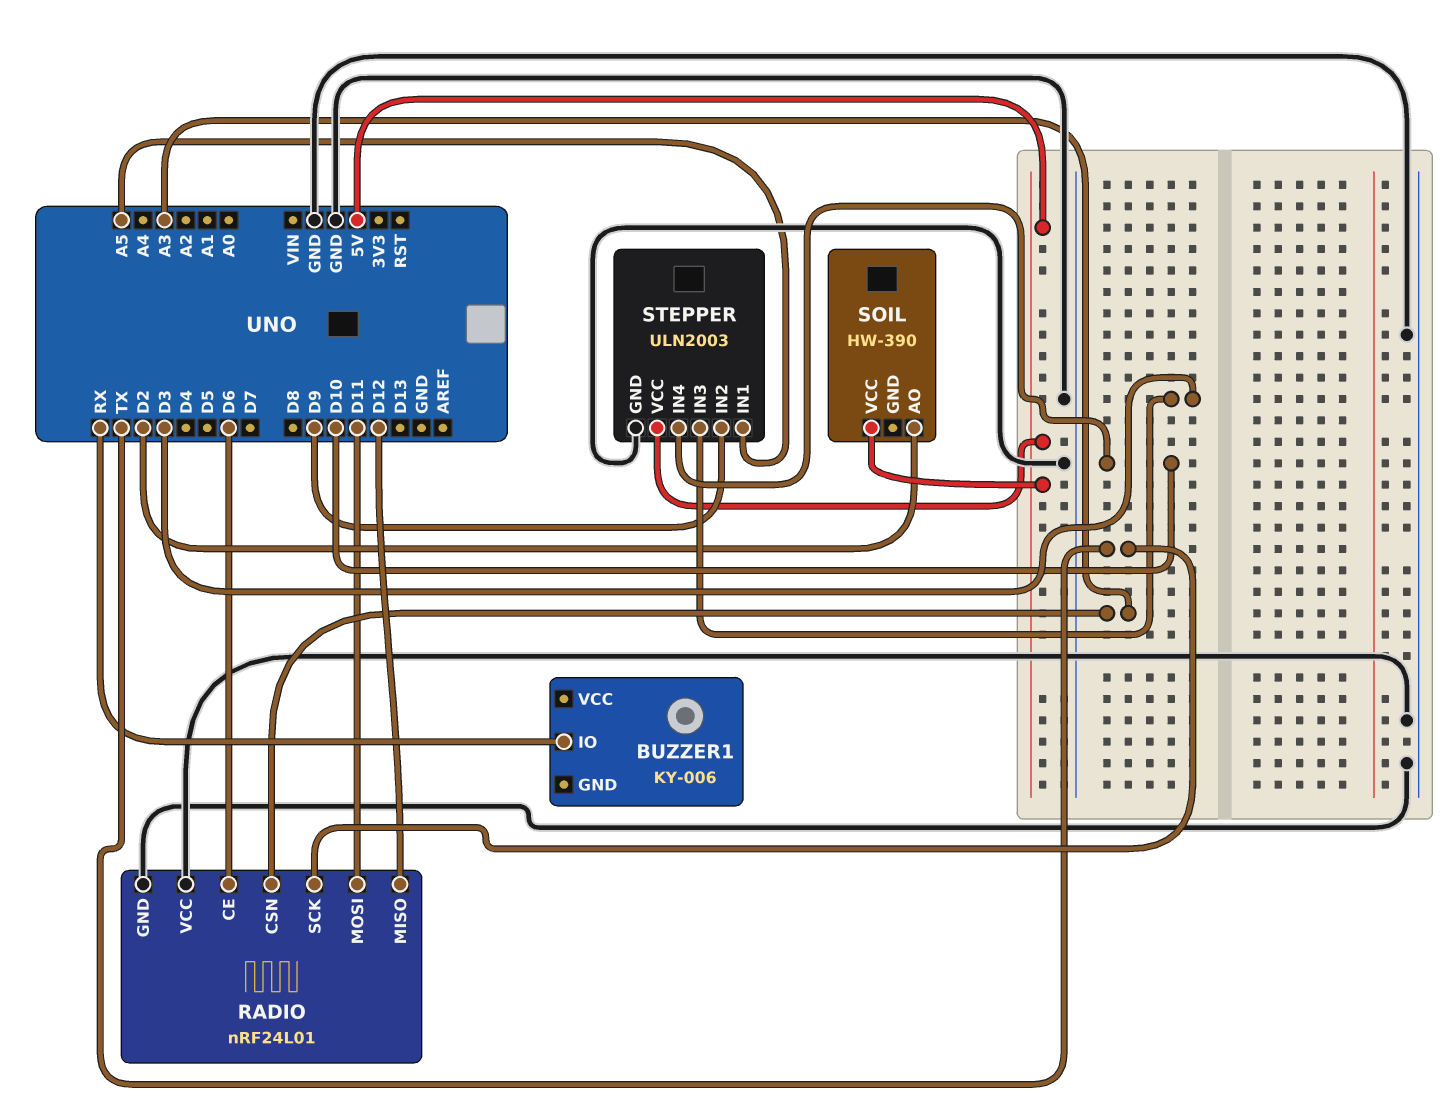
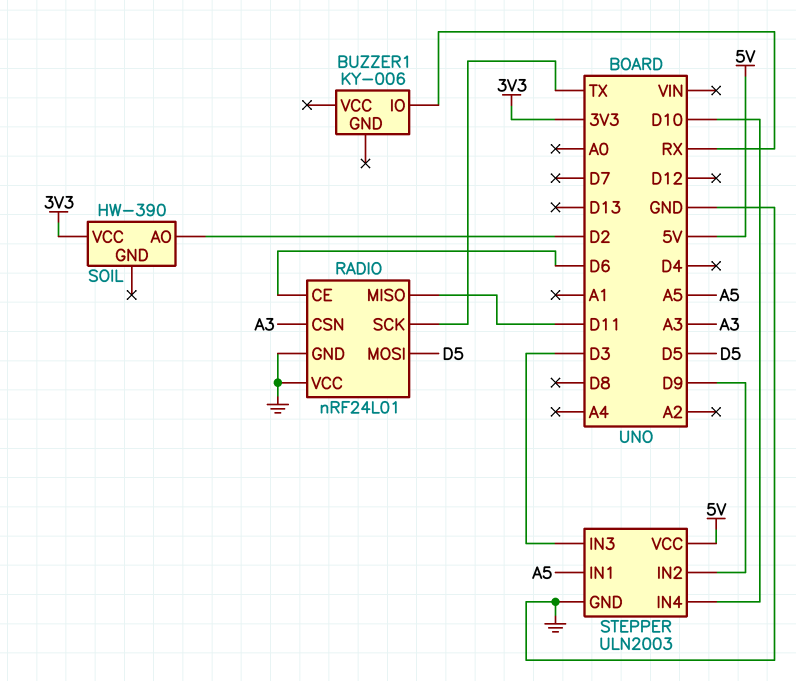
RADIO pin MISO: D12 -> D11
RADIO pin MOSI: D11 -> D5
SOIL pin VCC: 5V -> 3V3

